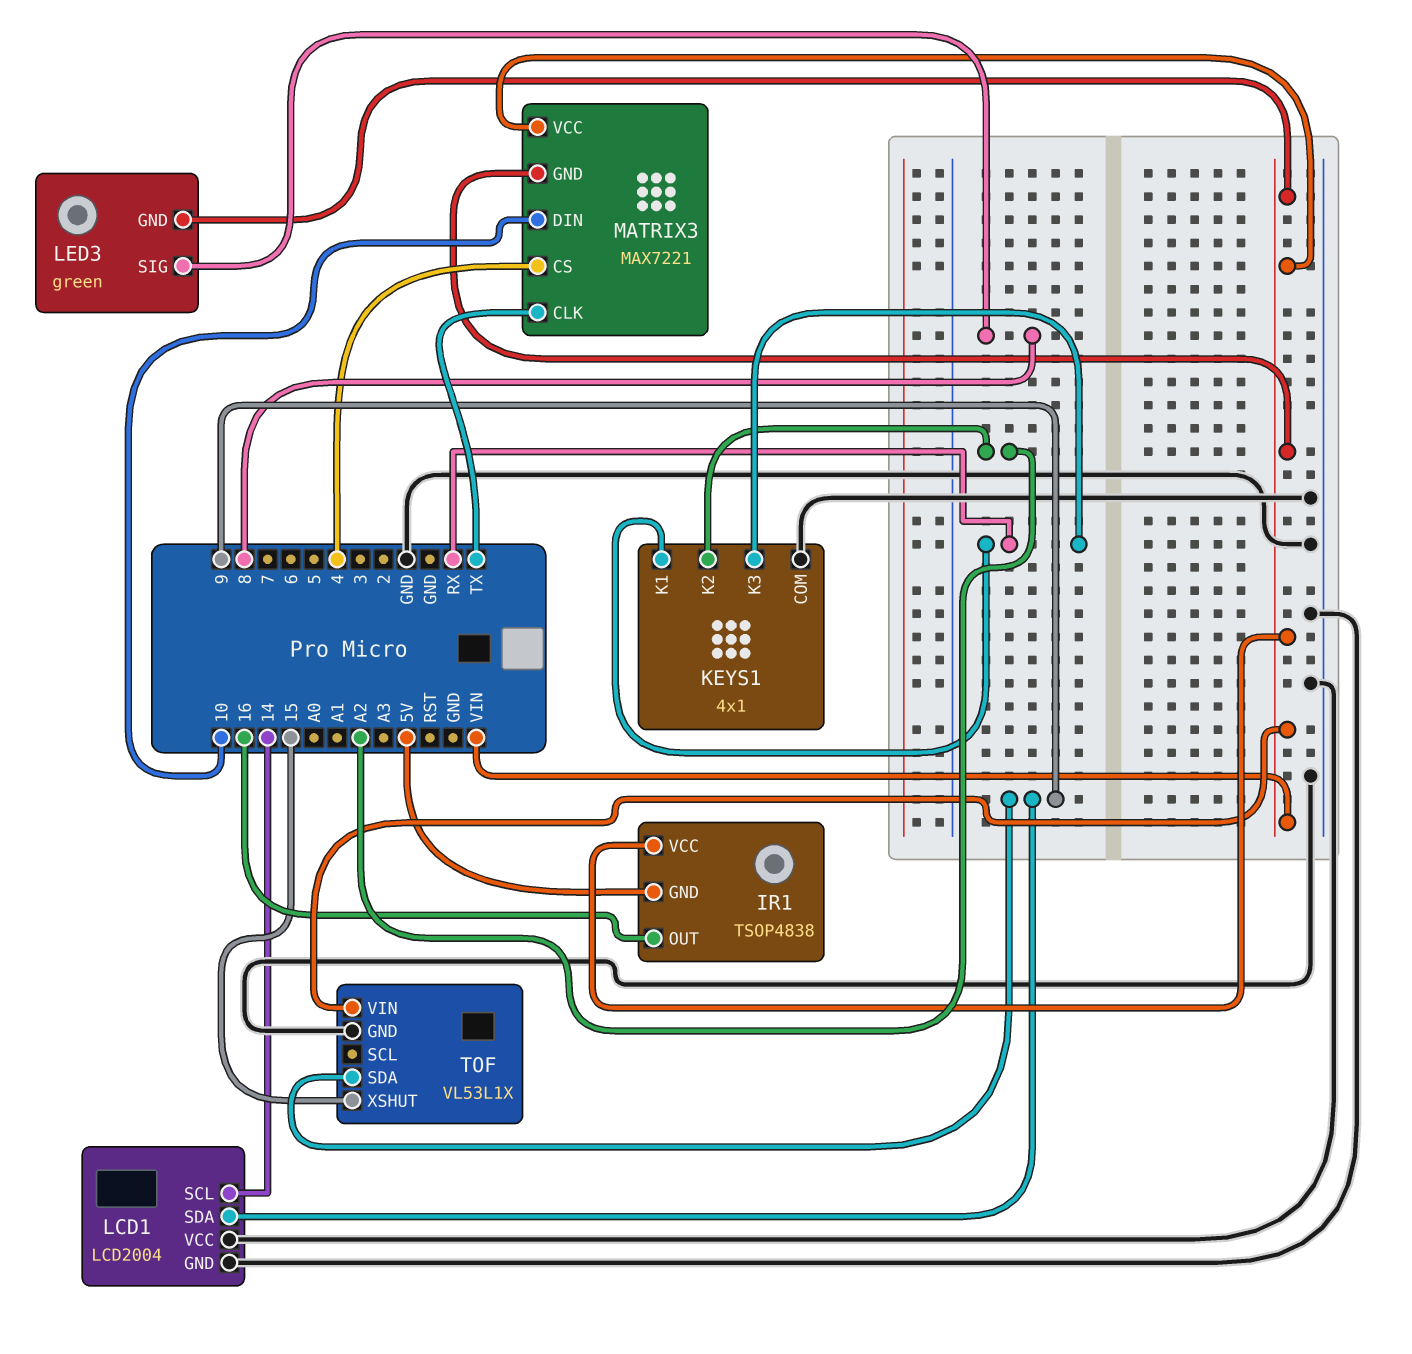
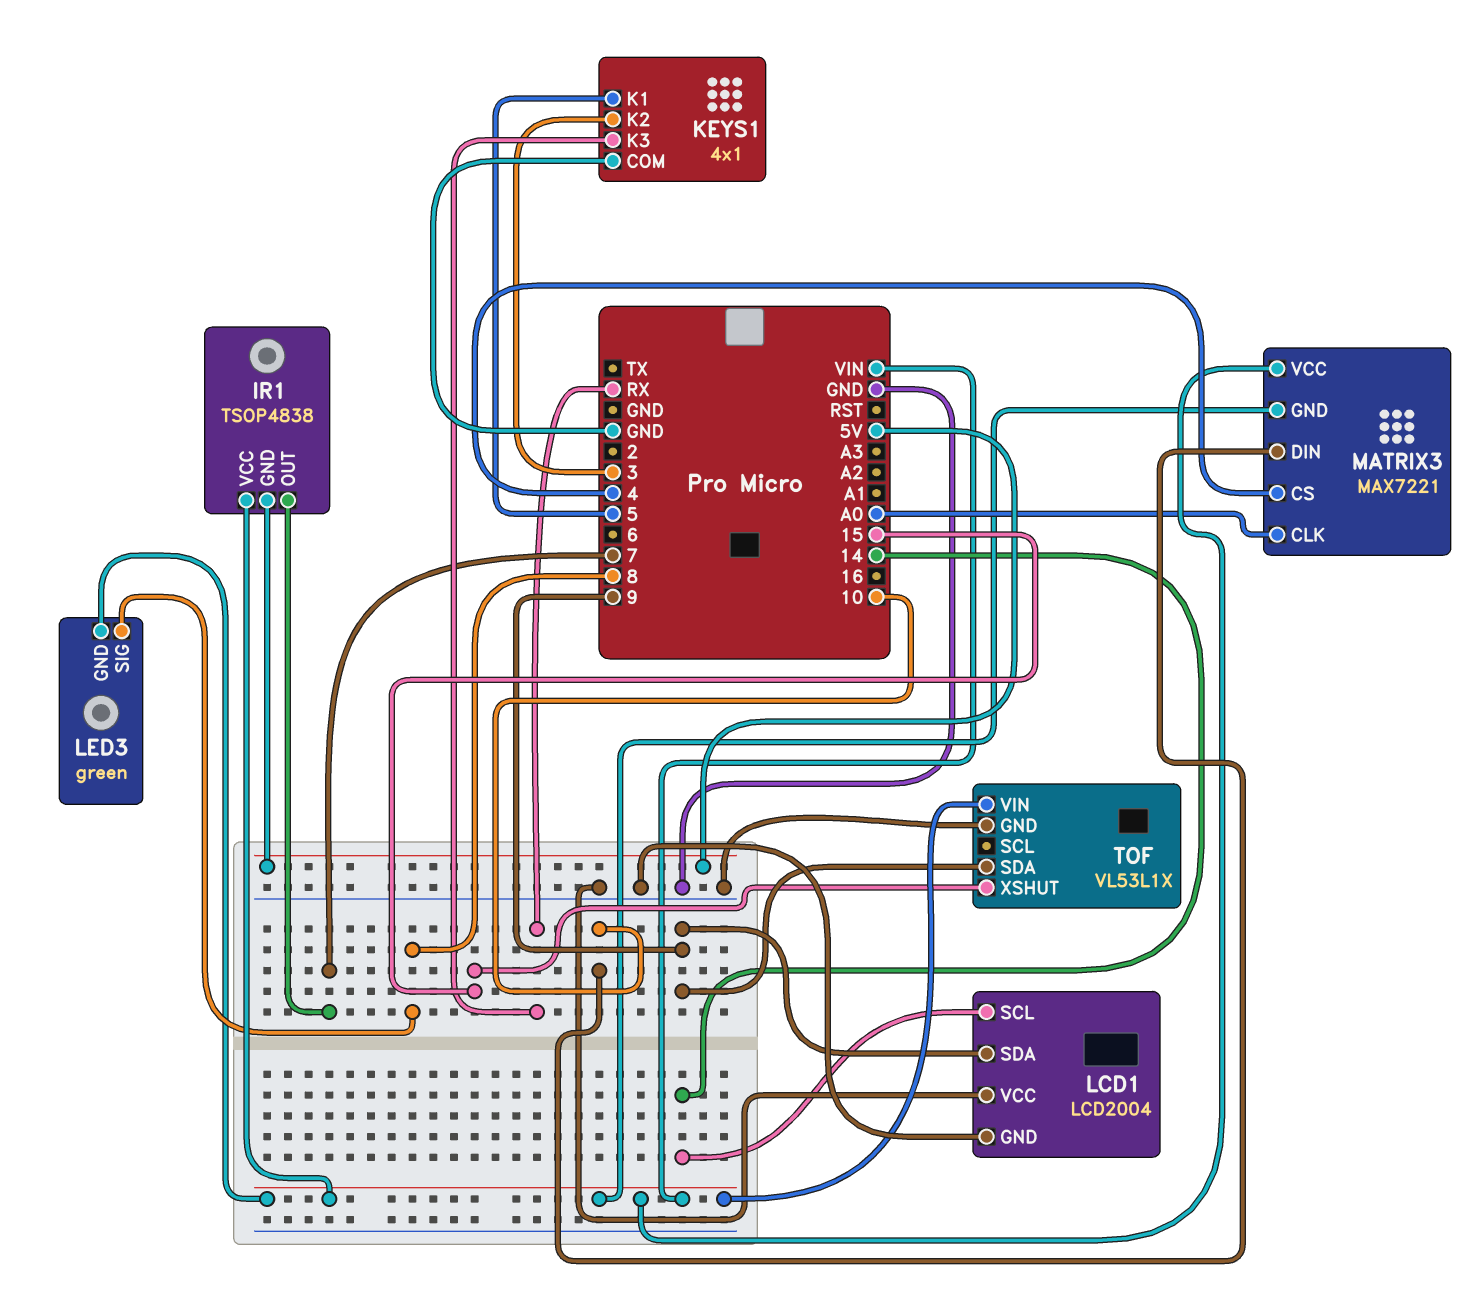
IR1 pin OUT: 16 -> 7
KEYS1 pin K1: RX -> 5
KEYS1 pin K2: A2 -> 3
MATRIX3 pin CLK: TX -> A0

